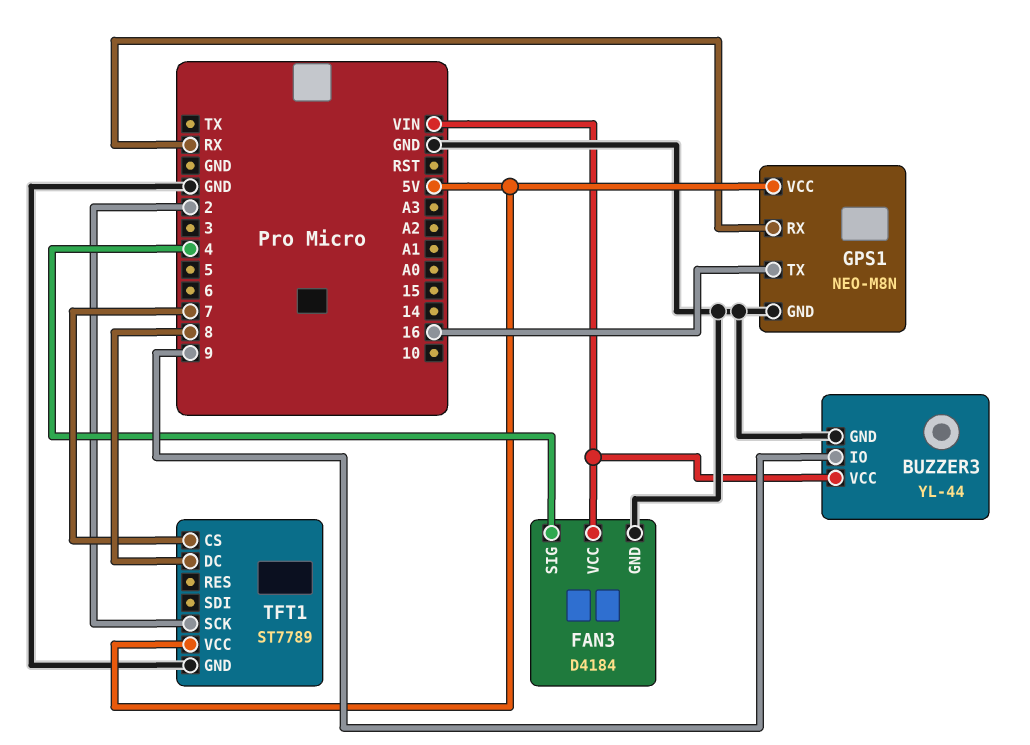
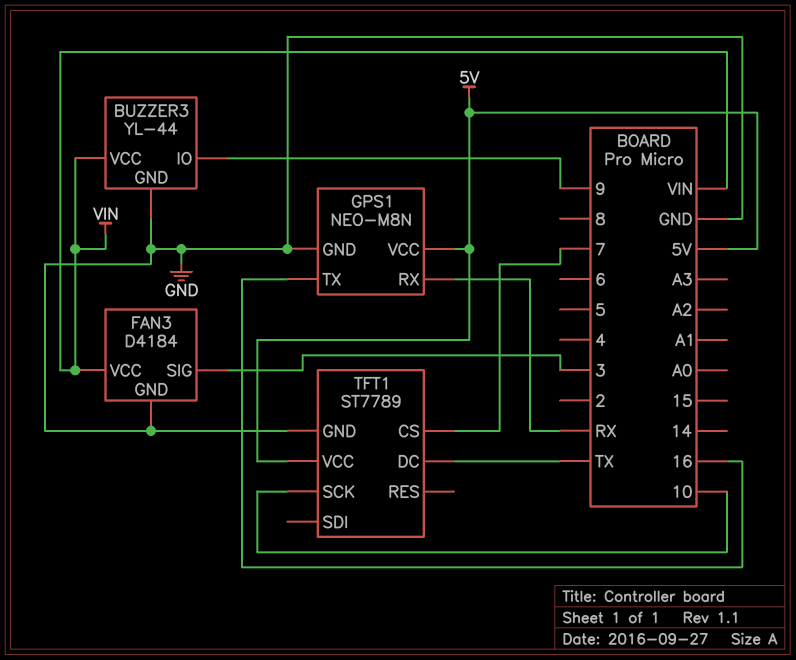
FAN3 pin SIG: 4 -> 3
TFT1 pin DC: 8 -> TX
TFT1 pin SCK: 2 -> 10

